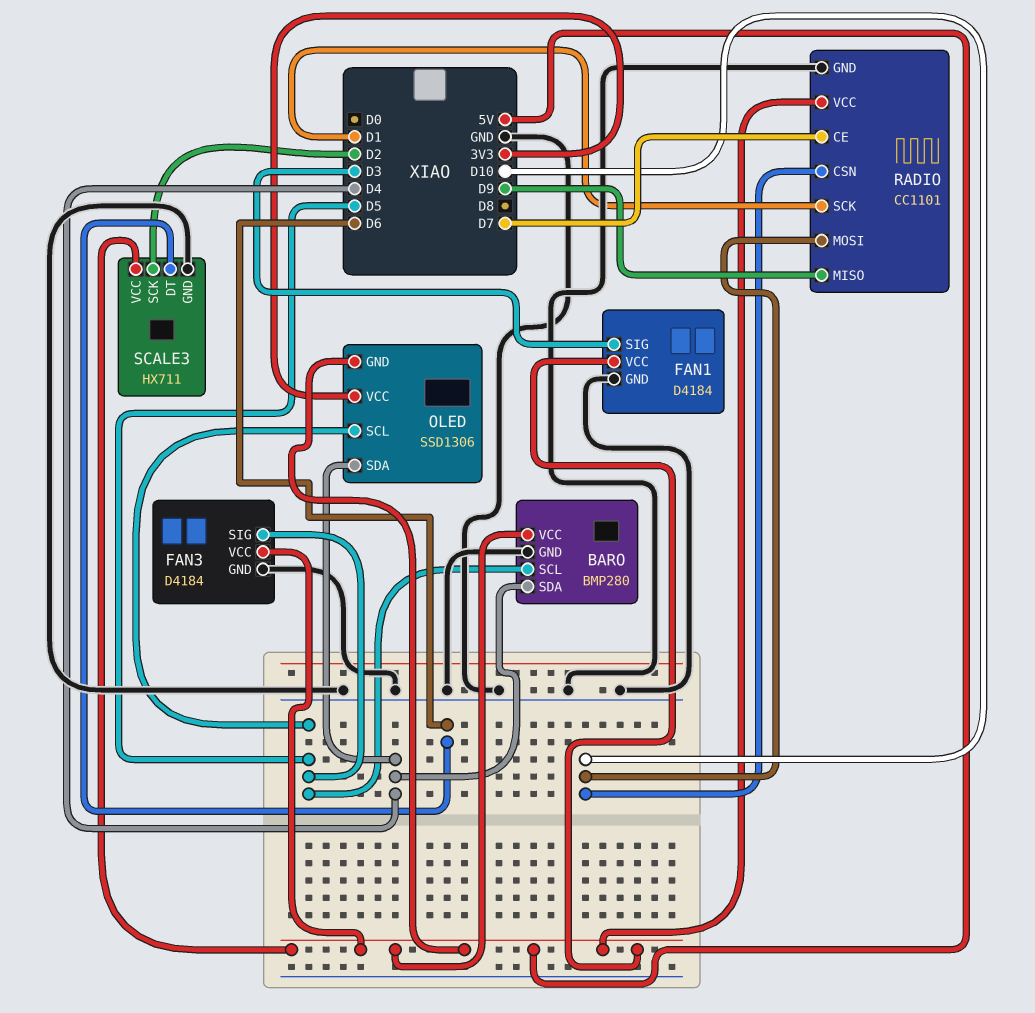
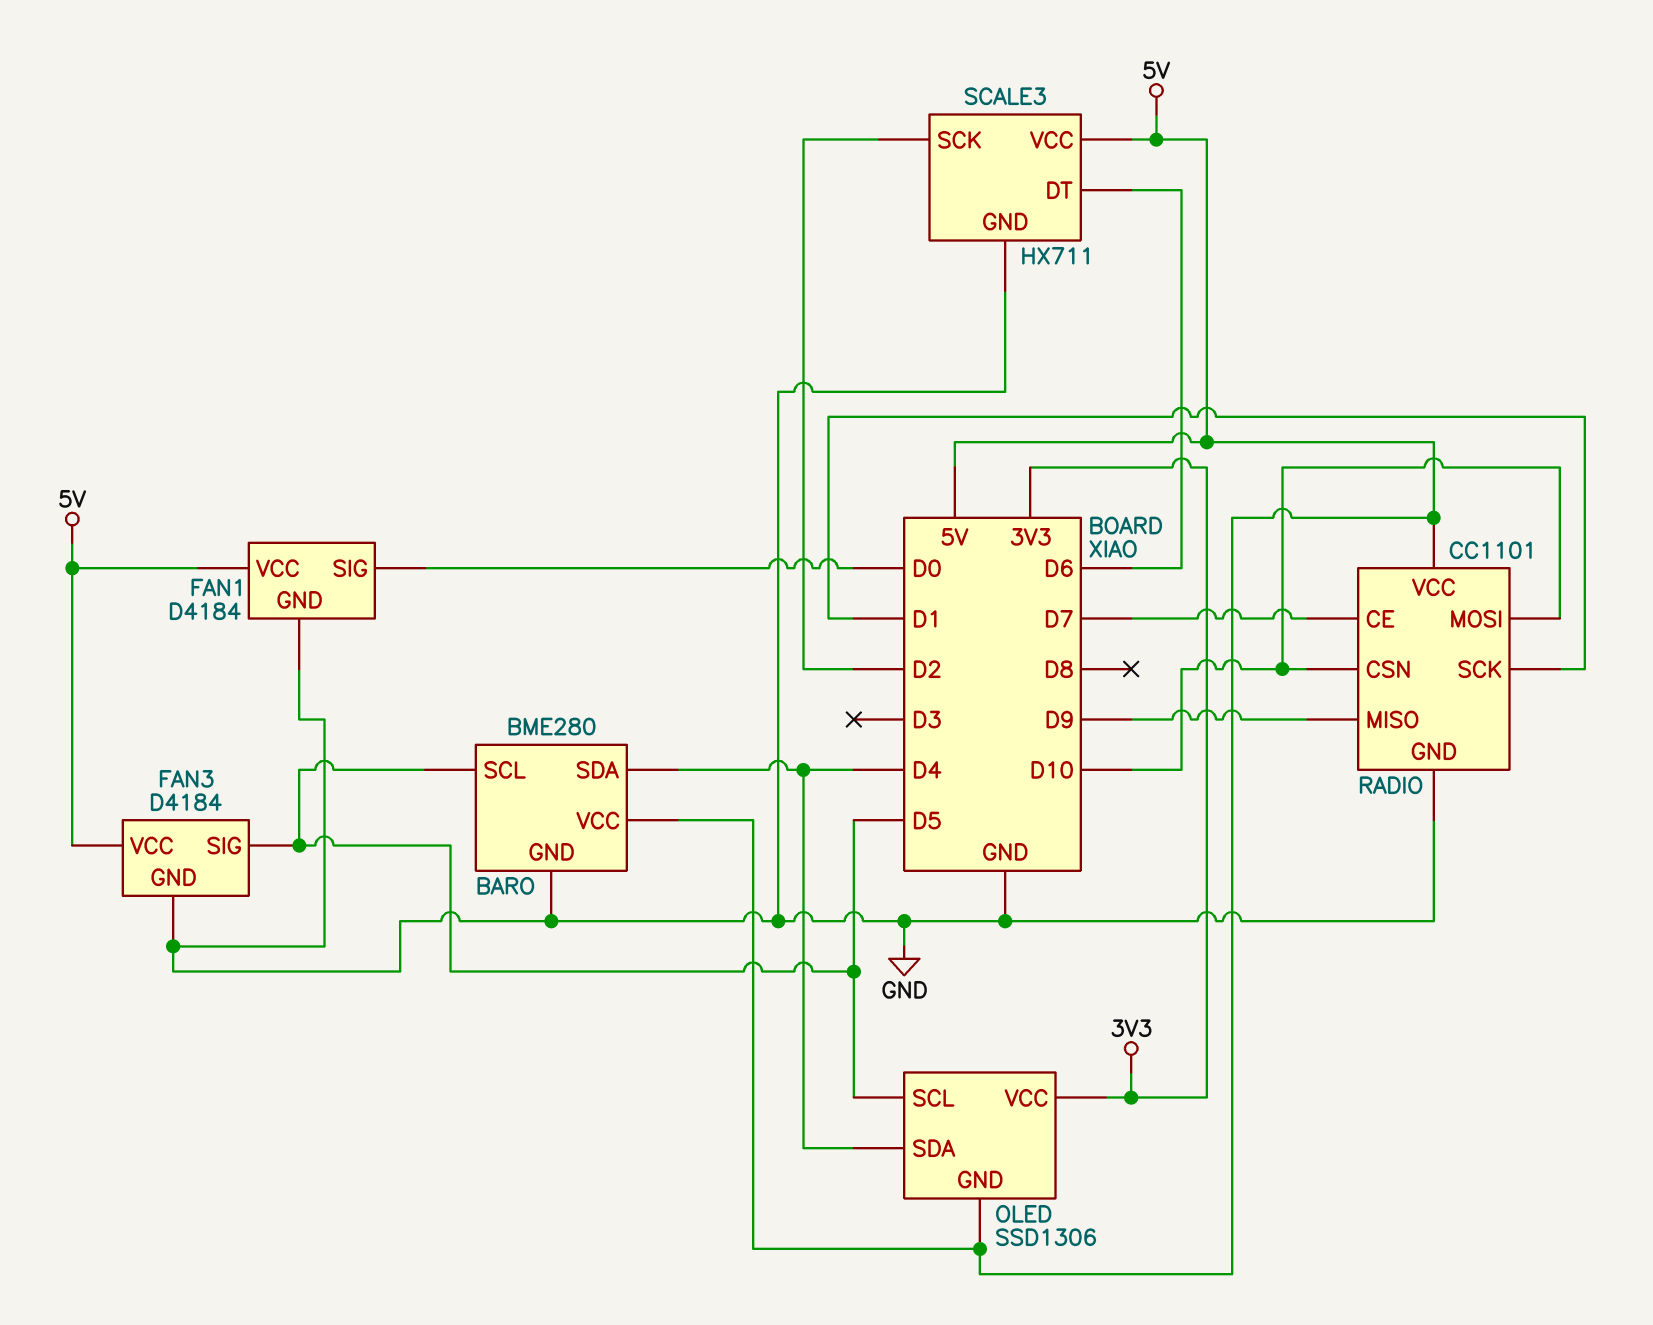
BARO: BMP280 -> BME280
FAN1 pin SIG: D3 -> D0

